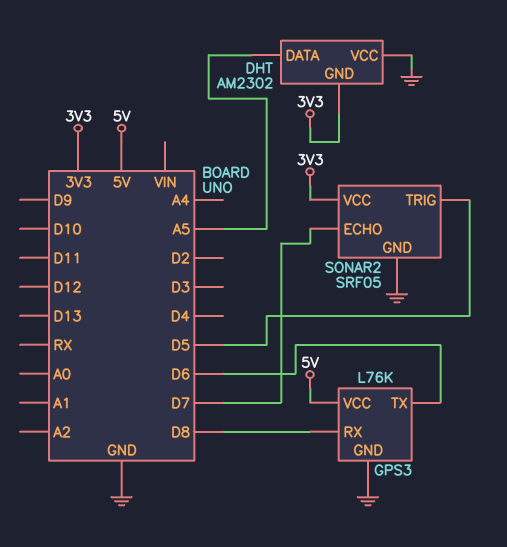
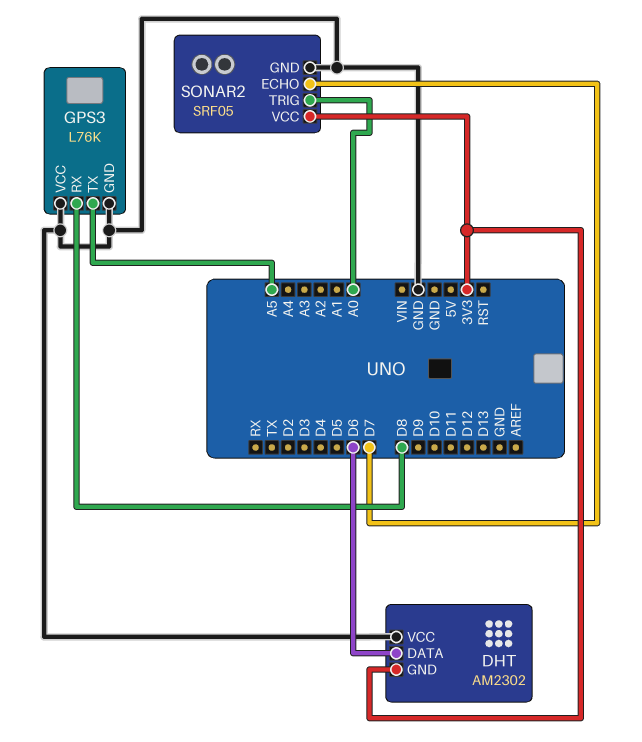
DHT pin DATA: A5 -> D6
GPS3 pin TX: D6 -> A5
GPS3 pin VCC: 5V -> GND
SONAR2 pin TRIG: D5 -> A0

